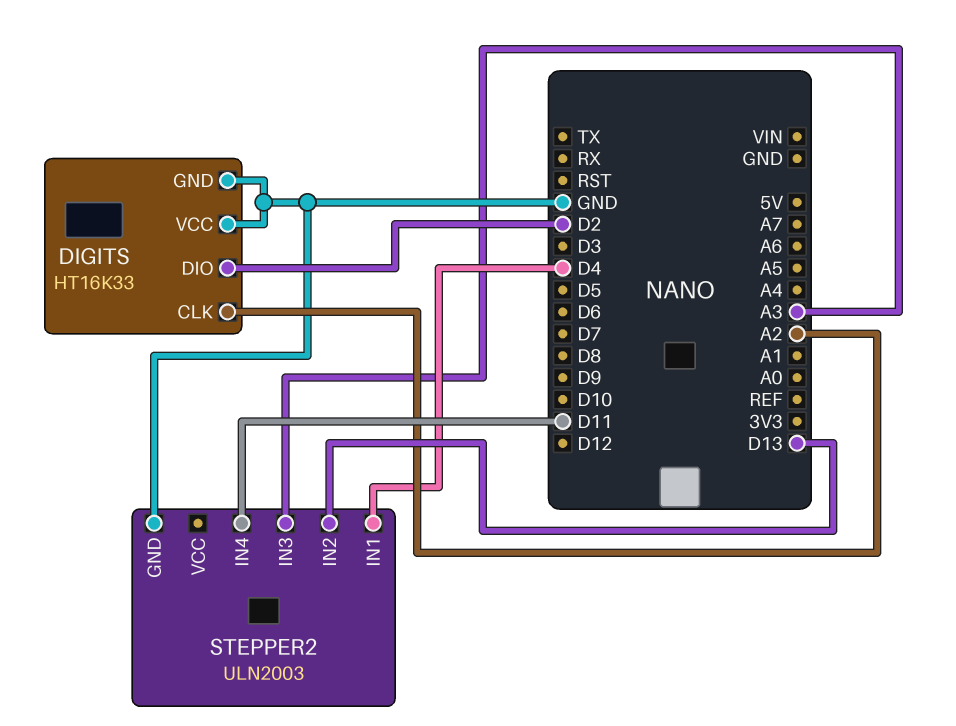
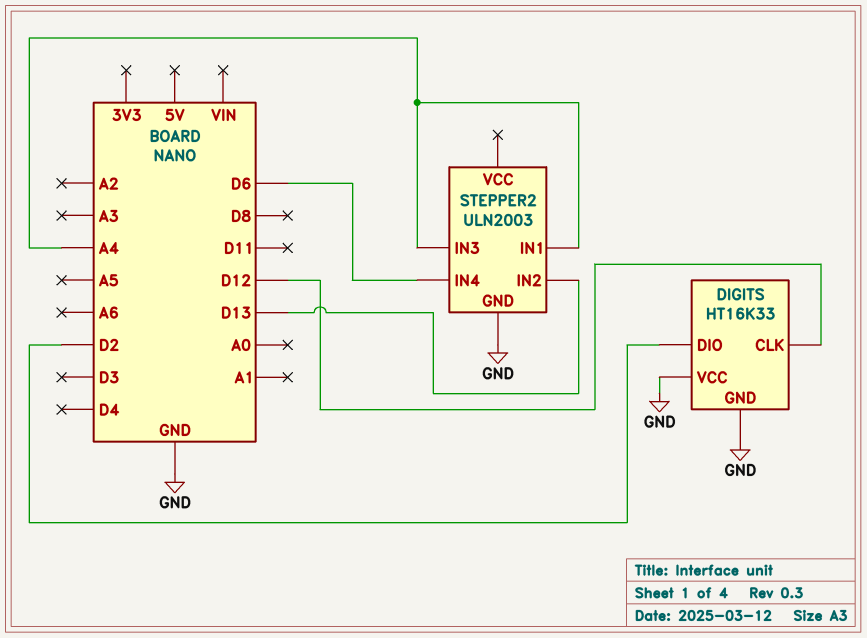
DIGITS pin CLK: A2 -> D12
STEPPER2 pin IN1: D4 -> A4
STEPPER2 pin IN3: A3 -> A4
STEPPER2 pin IN4: D11 -> D6

